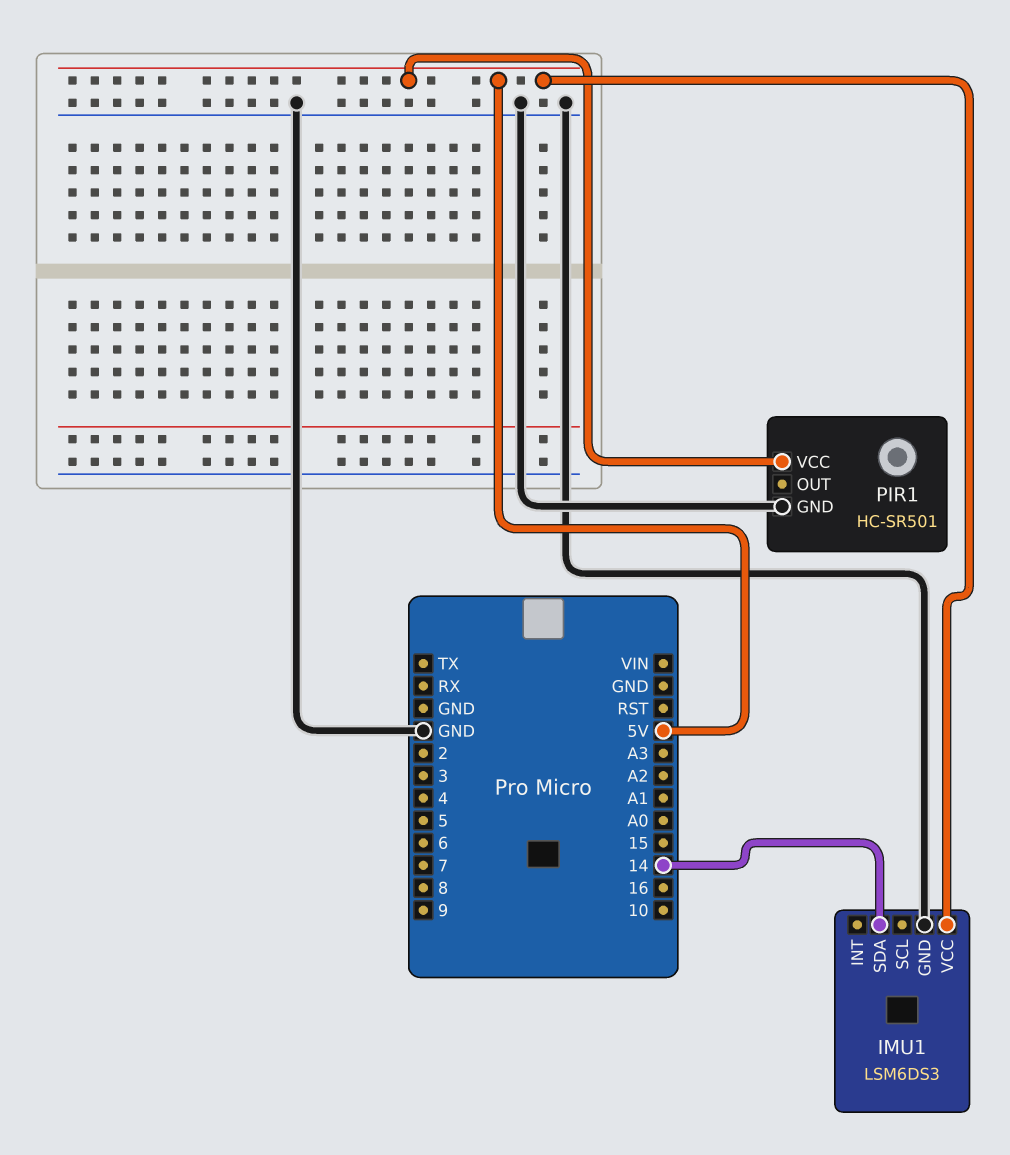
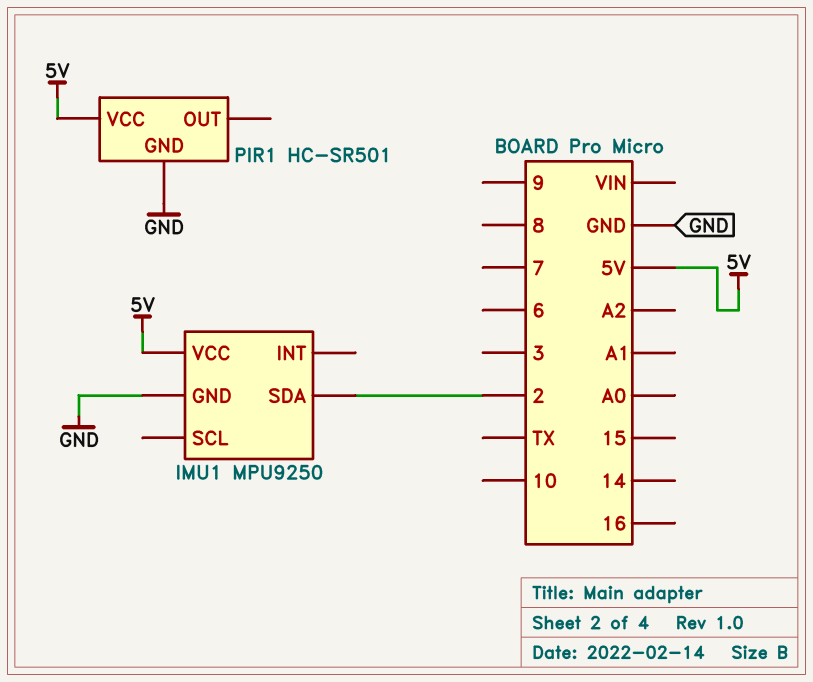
IMU1: LSM6DS3 -> MPU9250
IMU1 pin SDA: 14 -> 2

